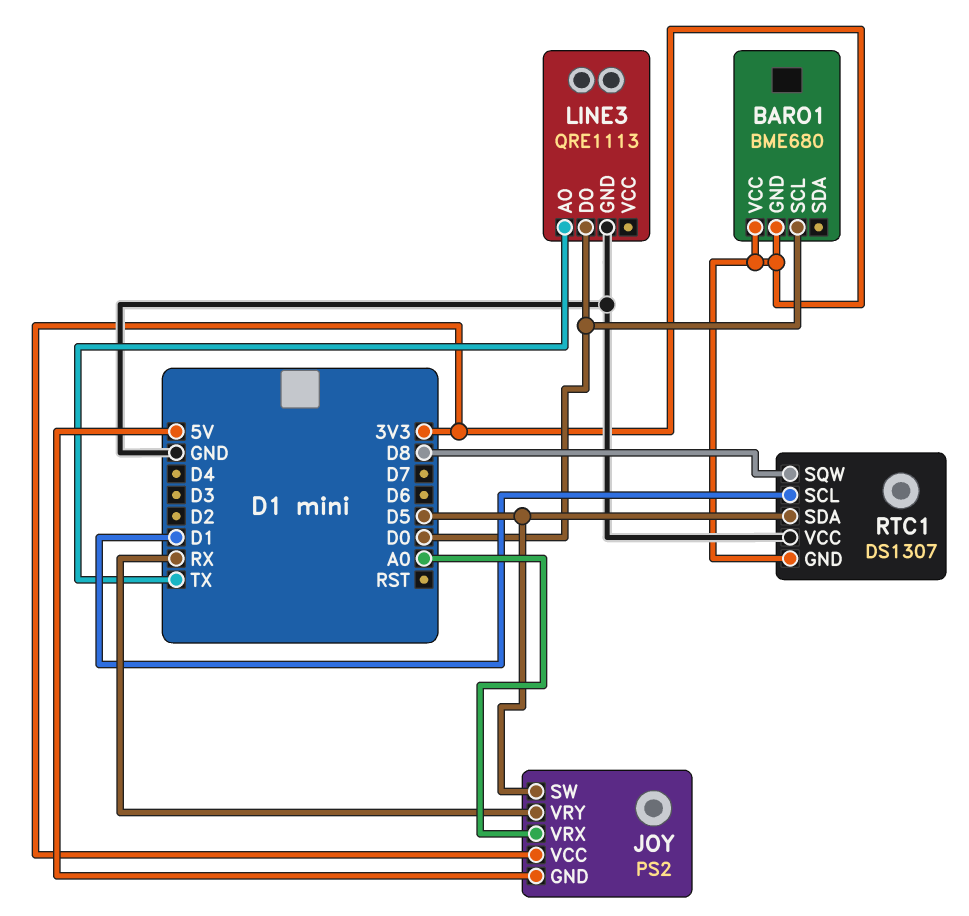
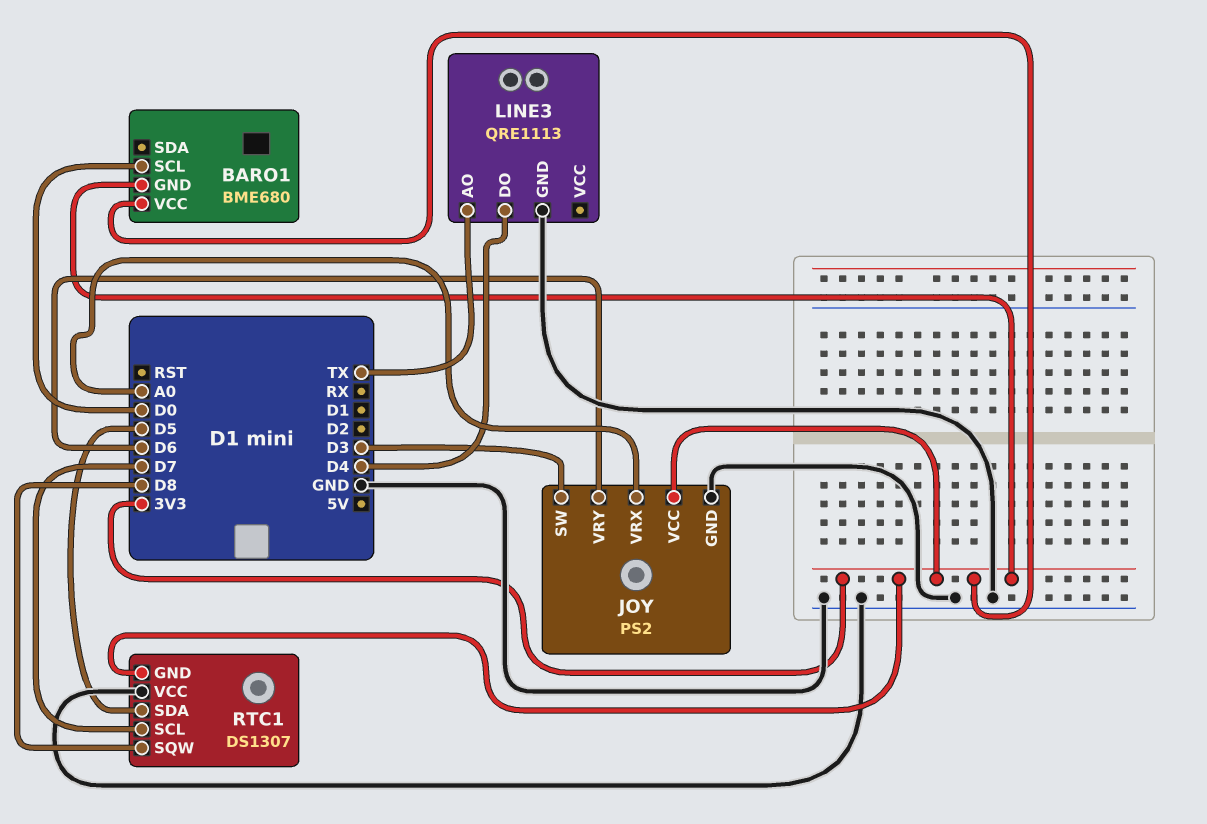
JOY pin GND: 5V -> GND
JOY pin SW: D5 -> D3
JOY pin VRY: RX -> D6
LINE3 pin DO: D0 -> D4
RTC1 pin SCL: D1 -> D7

